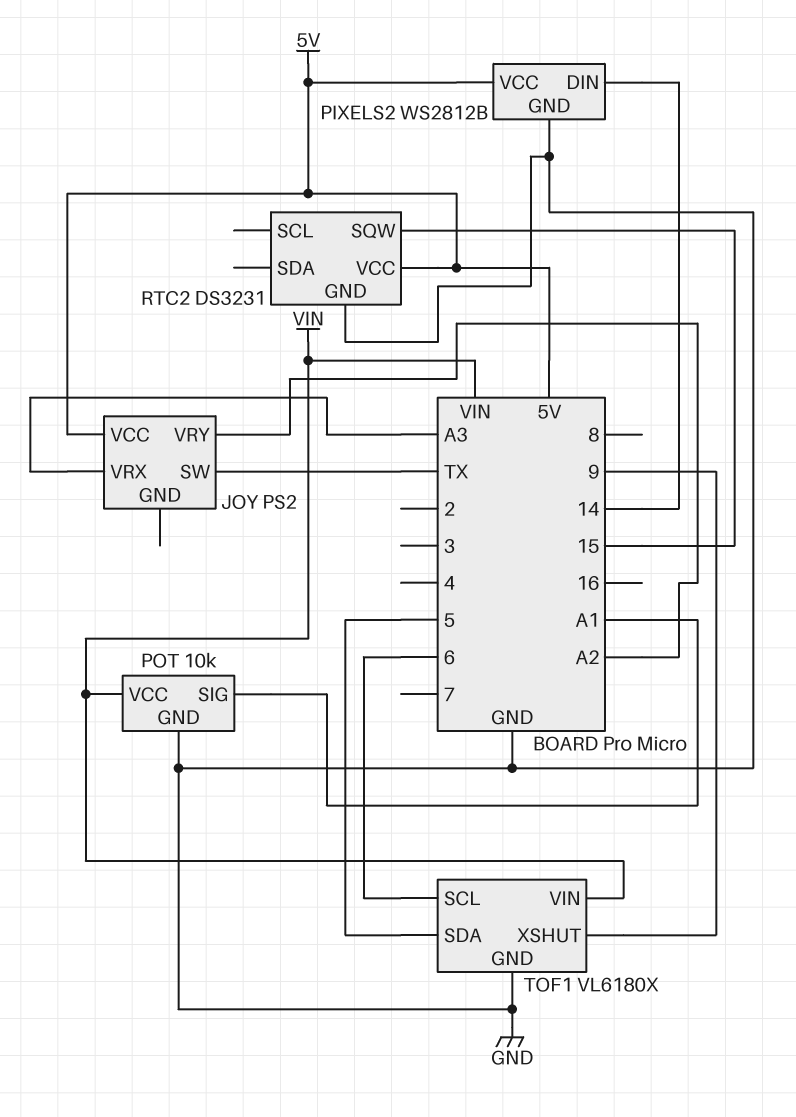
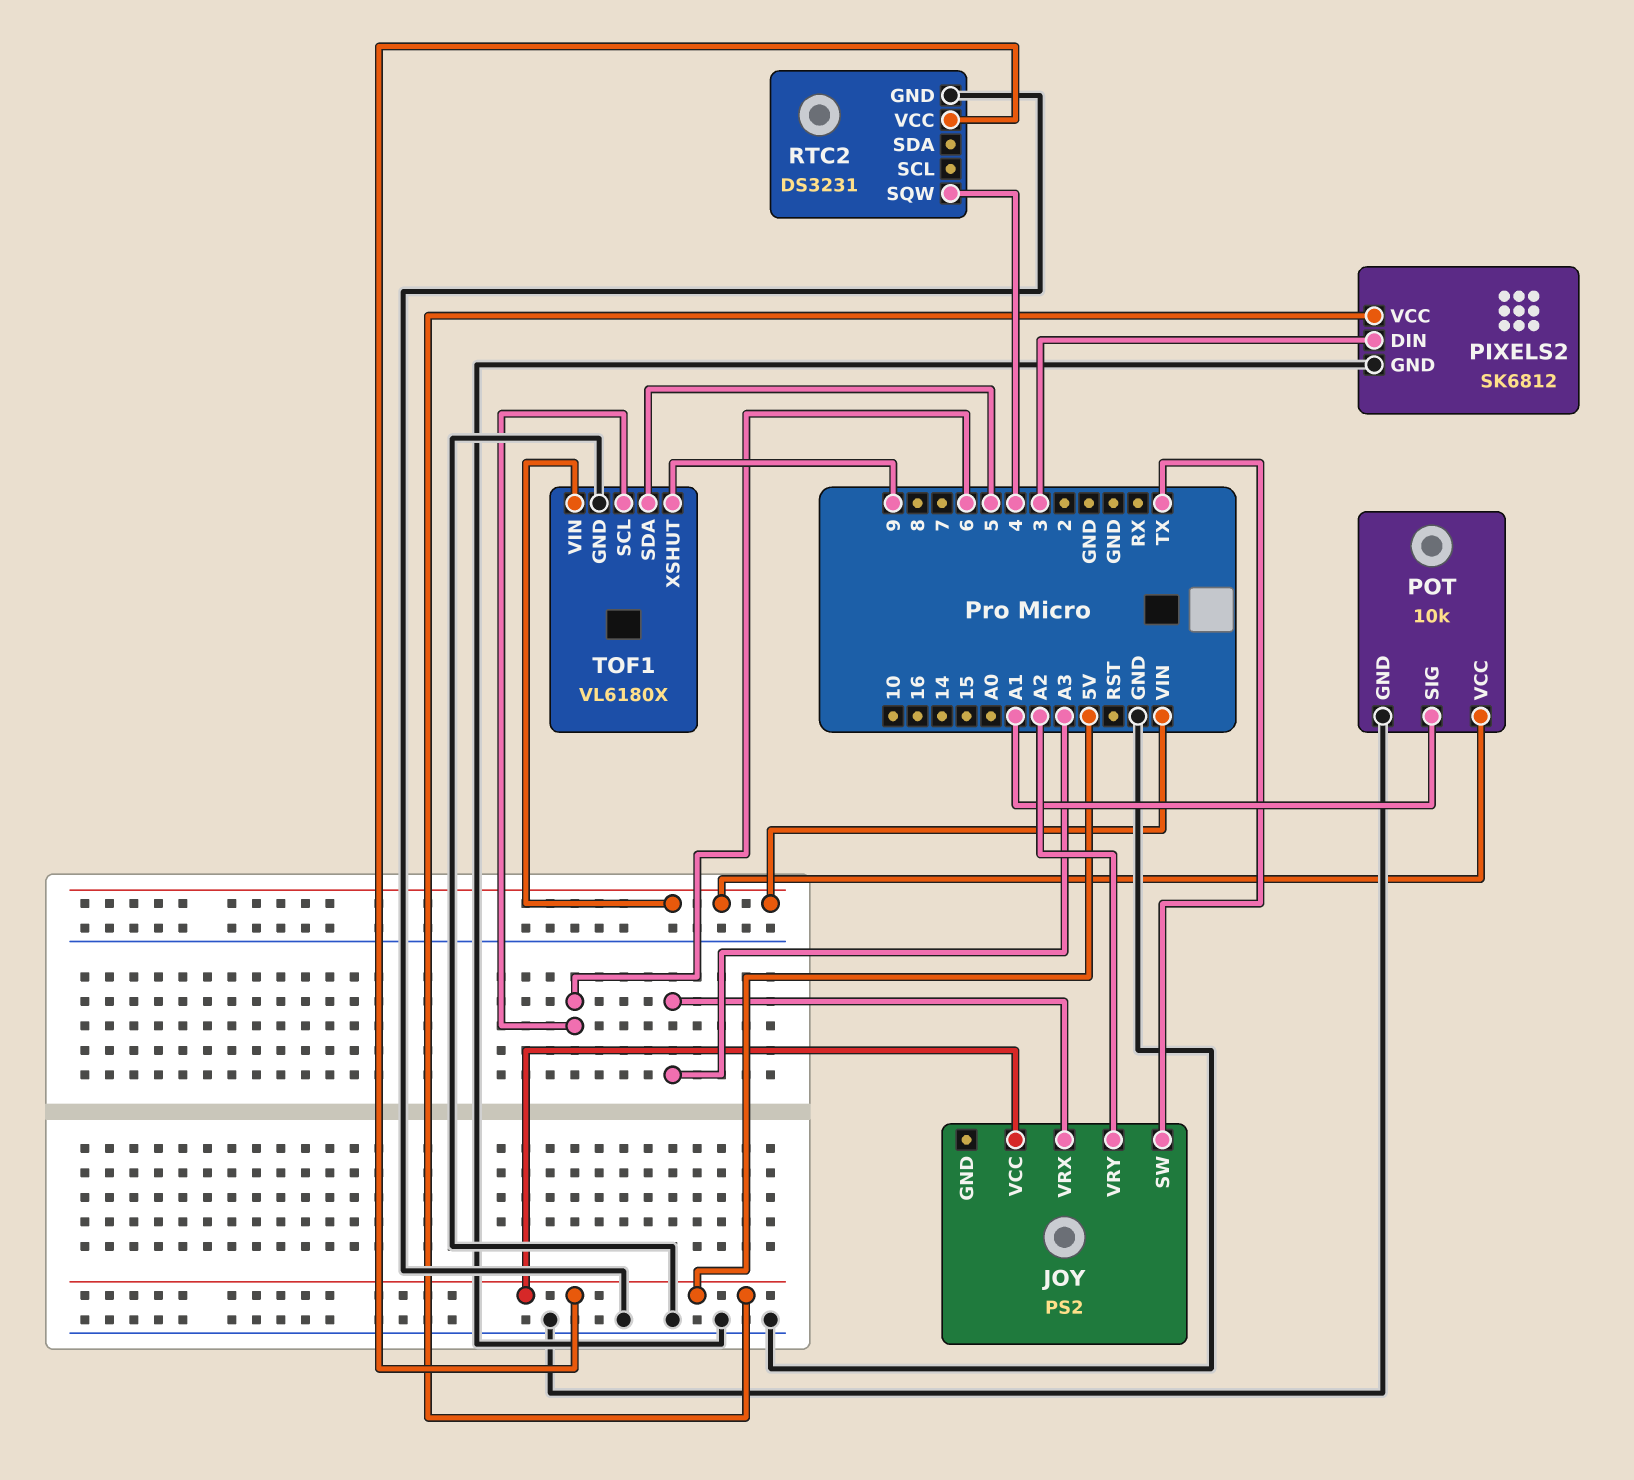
PIXELS2: WS2812B -> SK6812
PIXELS2 pin DIN: 14 -> 3
RTC2 pin SQW: 15 -> 4

